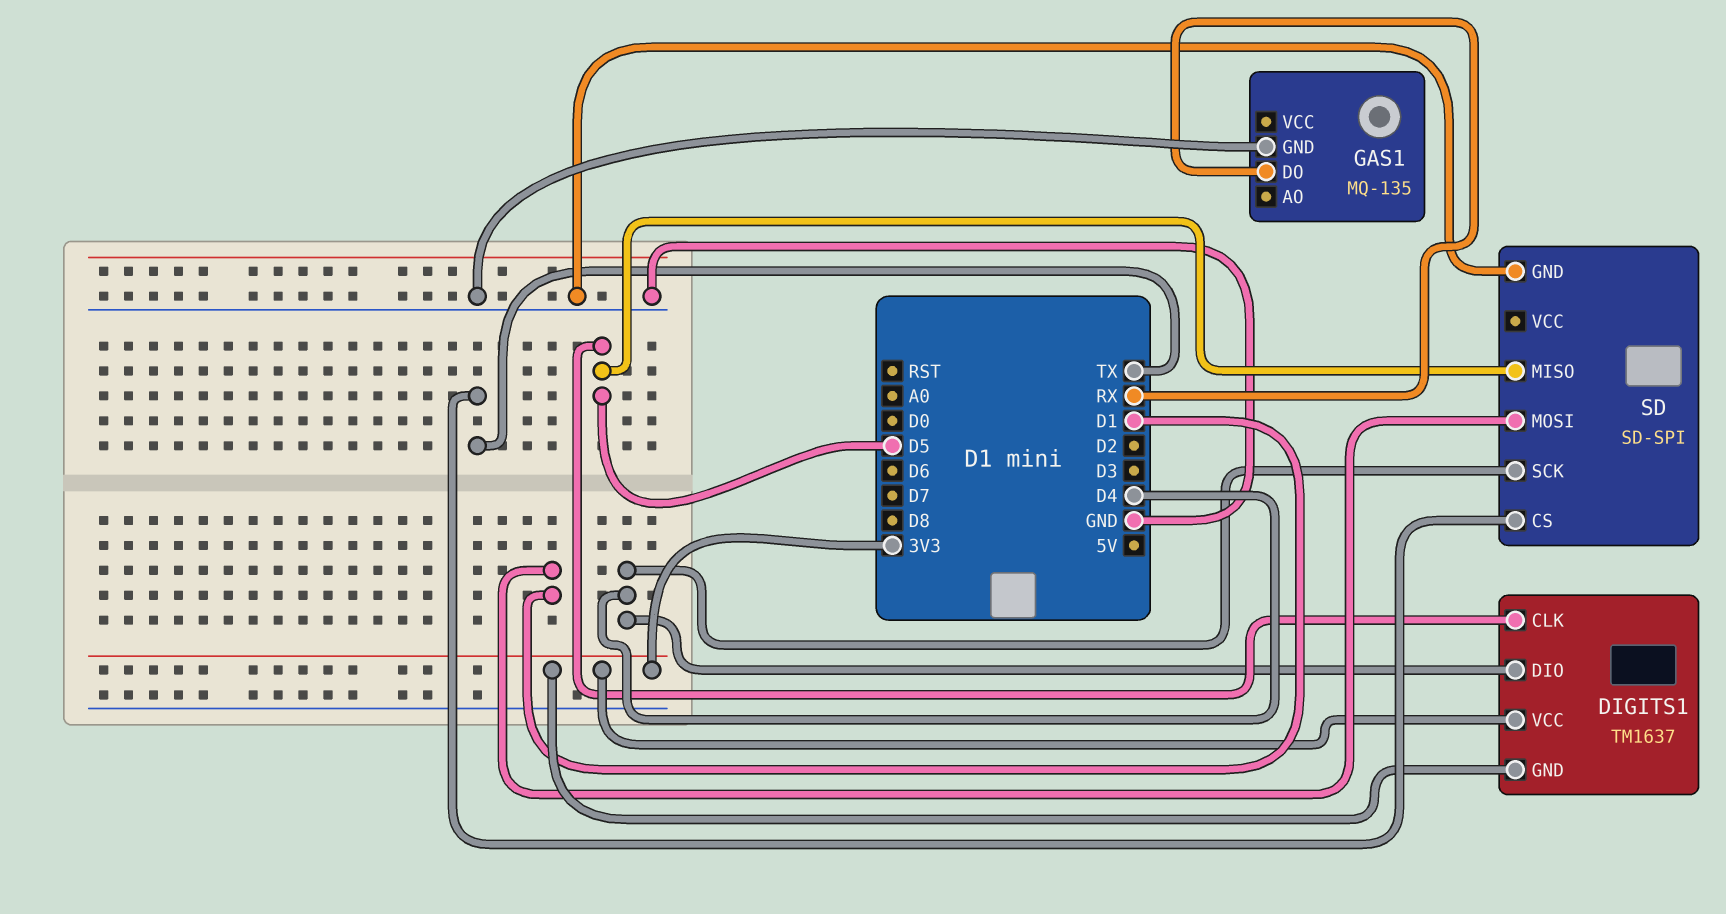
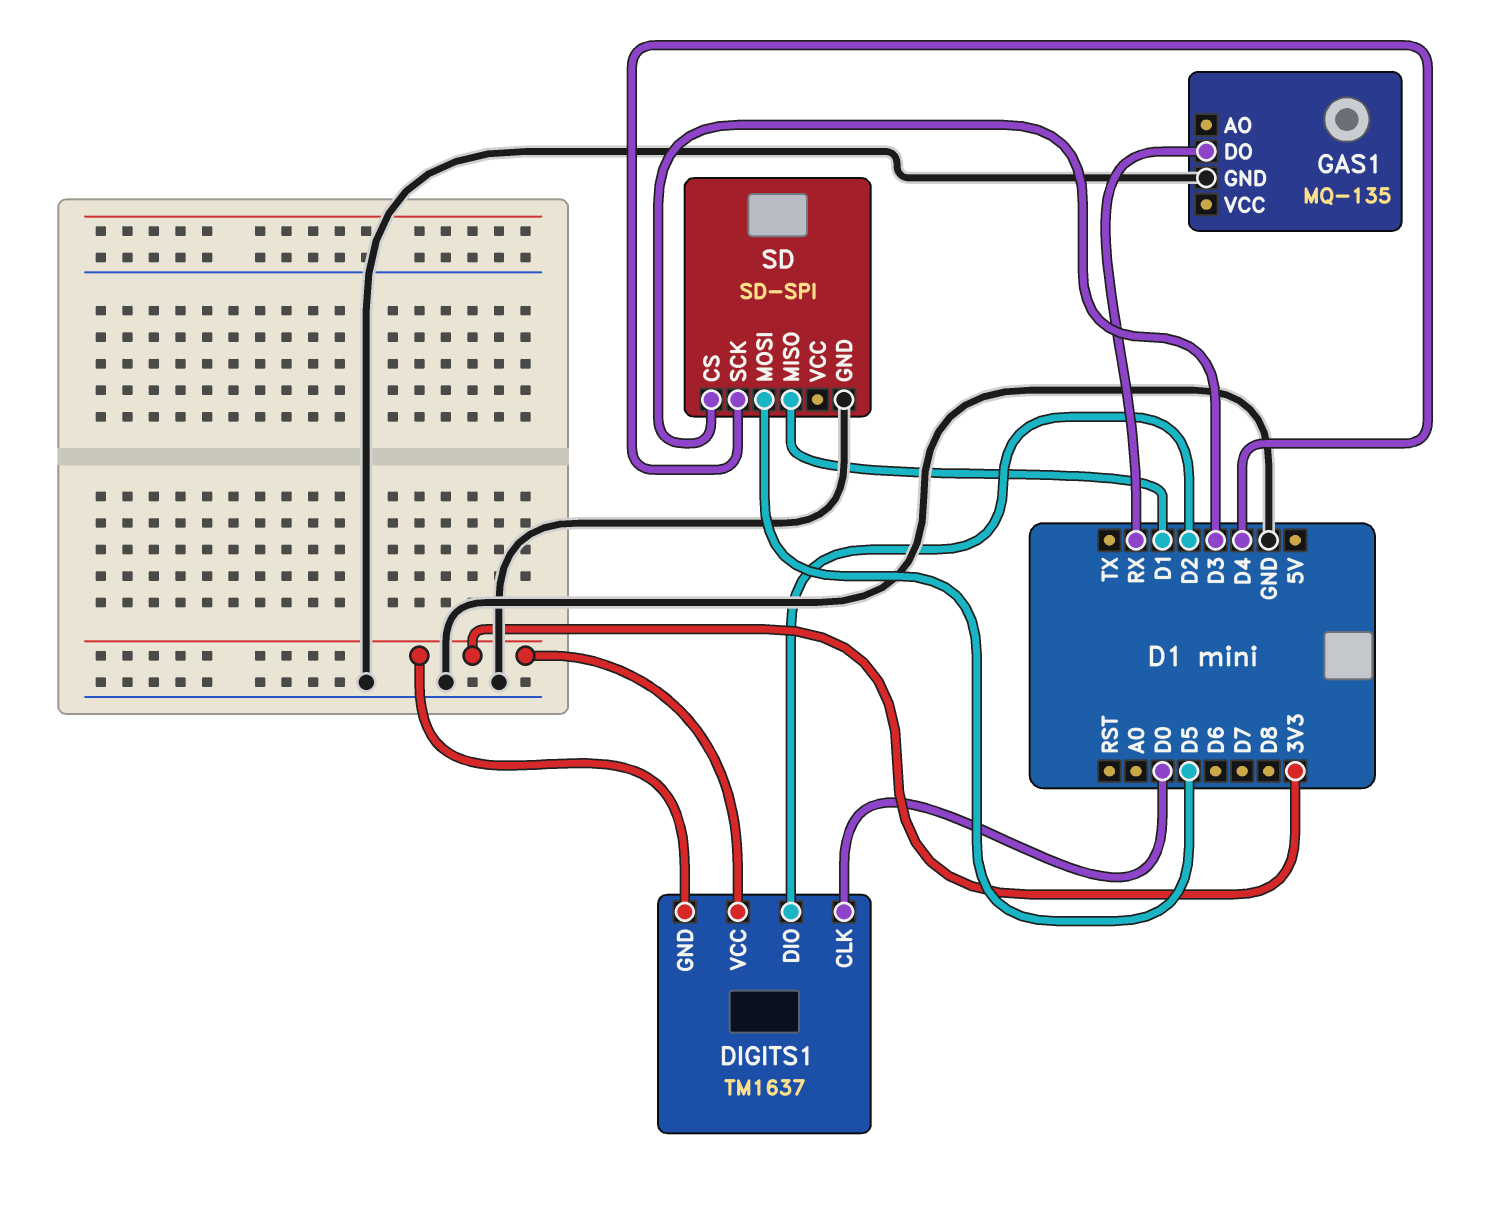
DIGITS1 pin CLK: D5 -> D0
DIGITS1 pin DIO: D4 -> D2
SD pin CS: TX -> D3
SD pin MISO: D5 -> D1
SD pin MOSI: D1 -> D5

